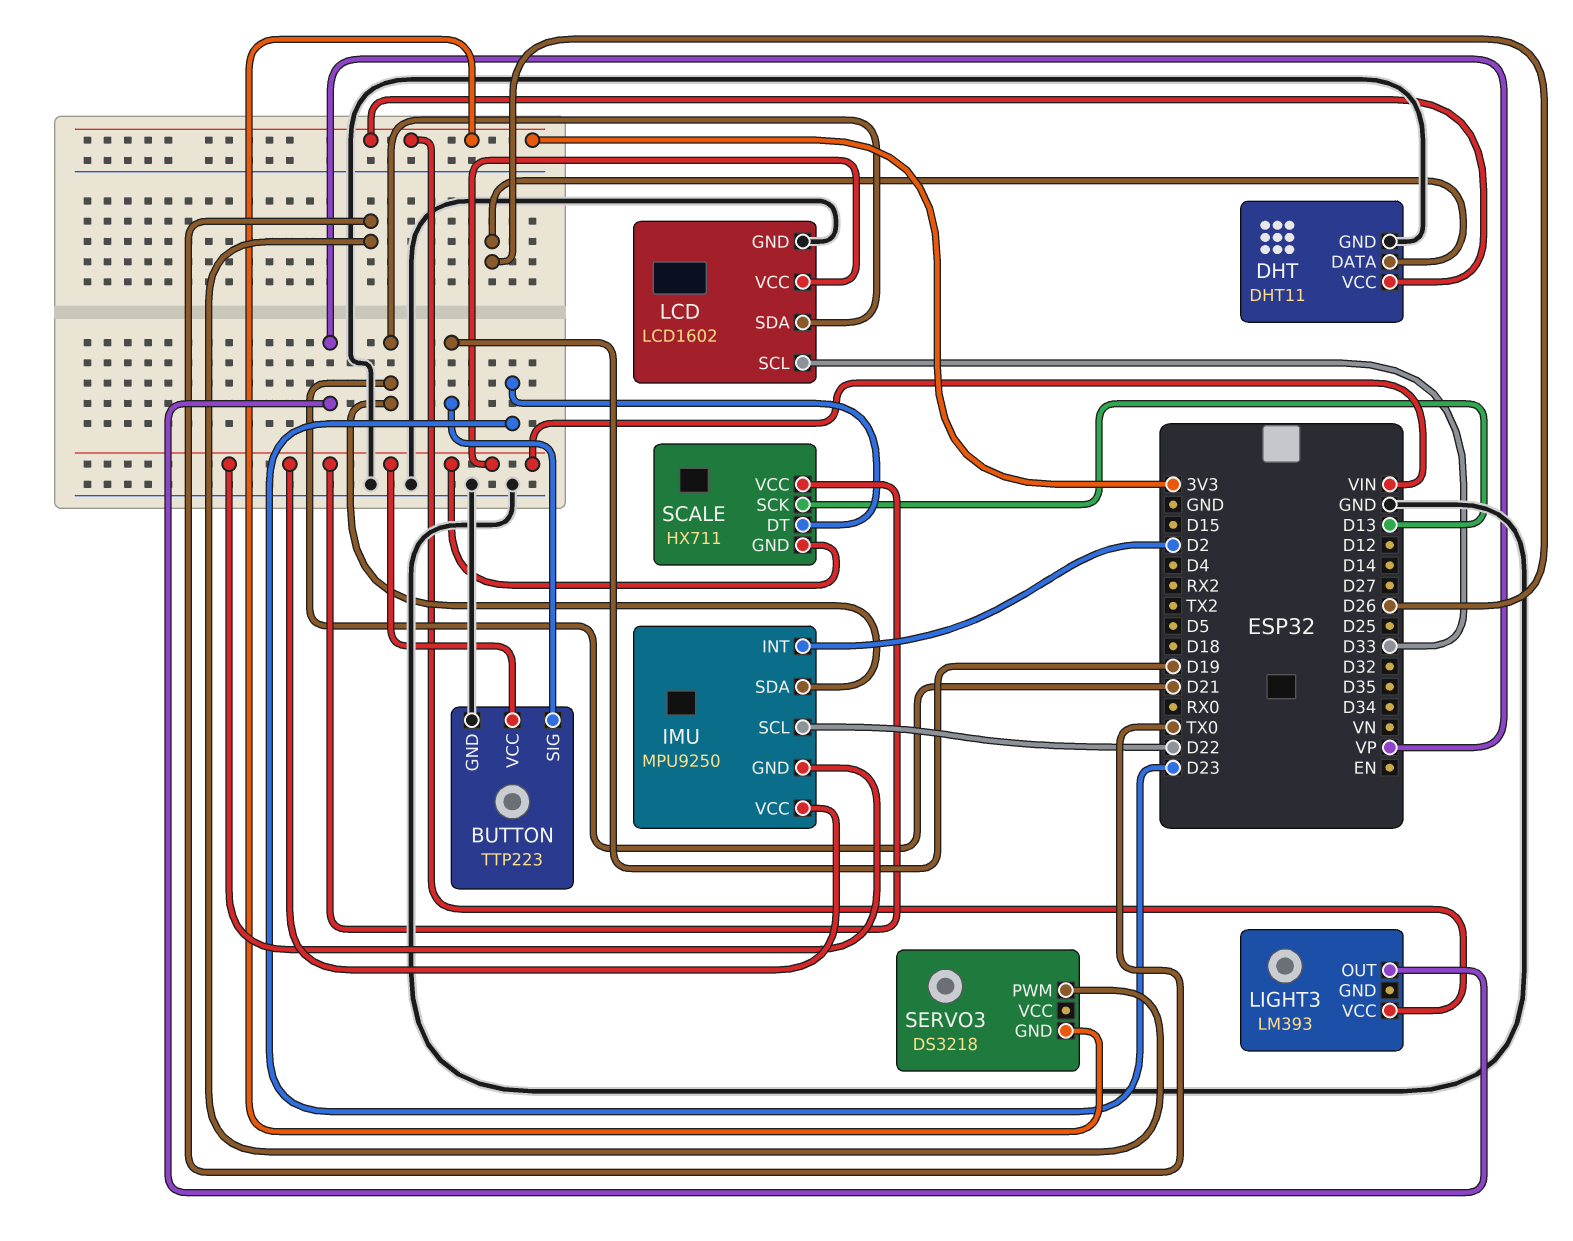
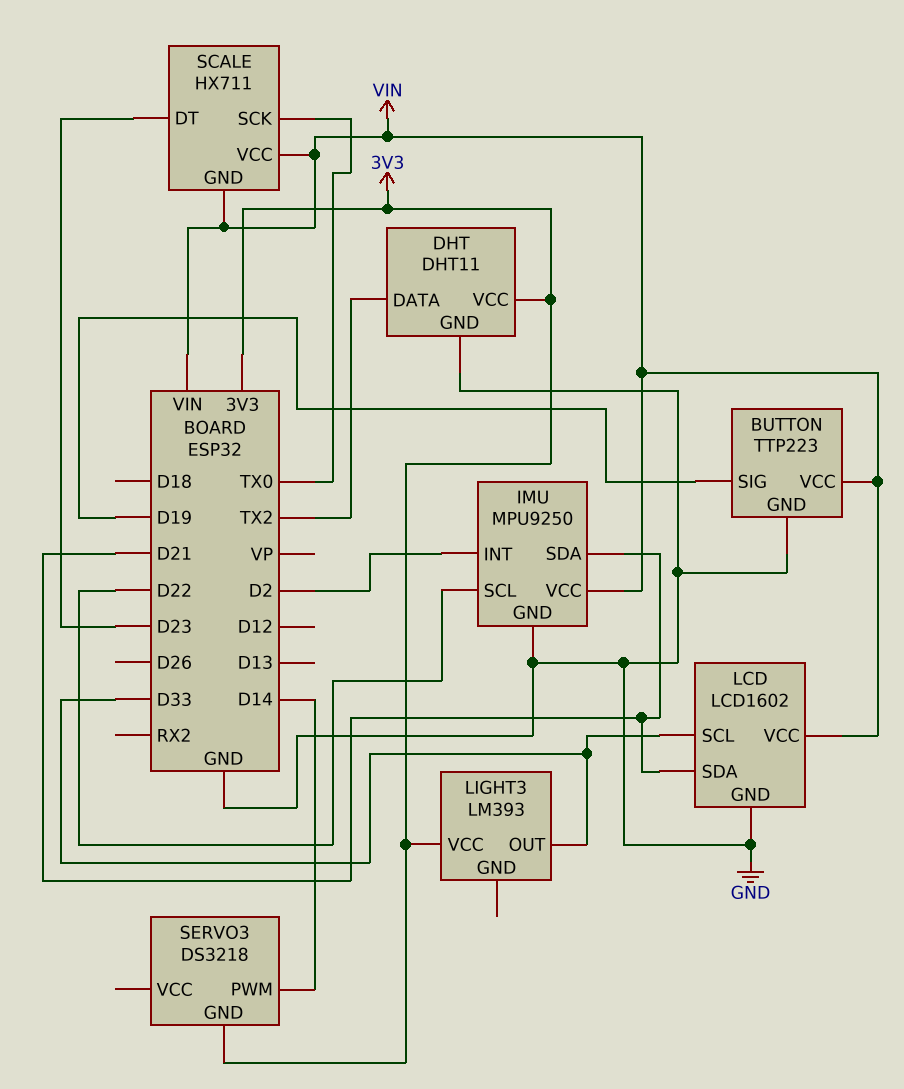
DHT pin DATA: D26 -> TX2
IMU pin GND: VIN -> GND
LIGHT3 pin OUT: VP -> D33
SCALE pin SCK: D13 -> TX0
SERVO3 pin PWM: TX0 -> D14

